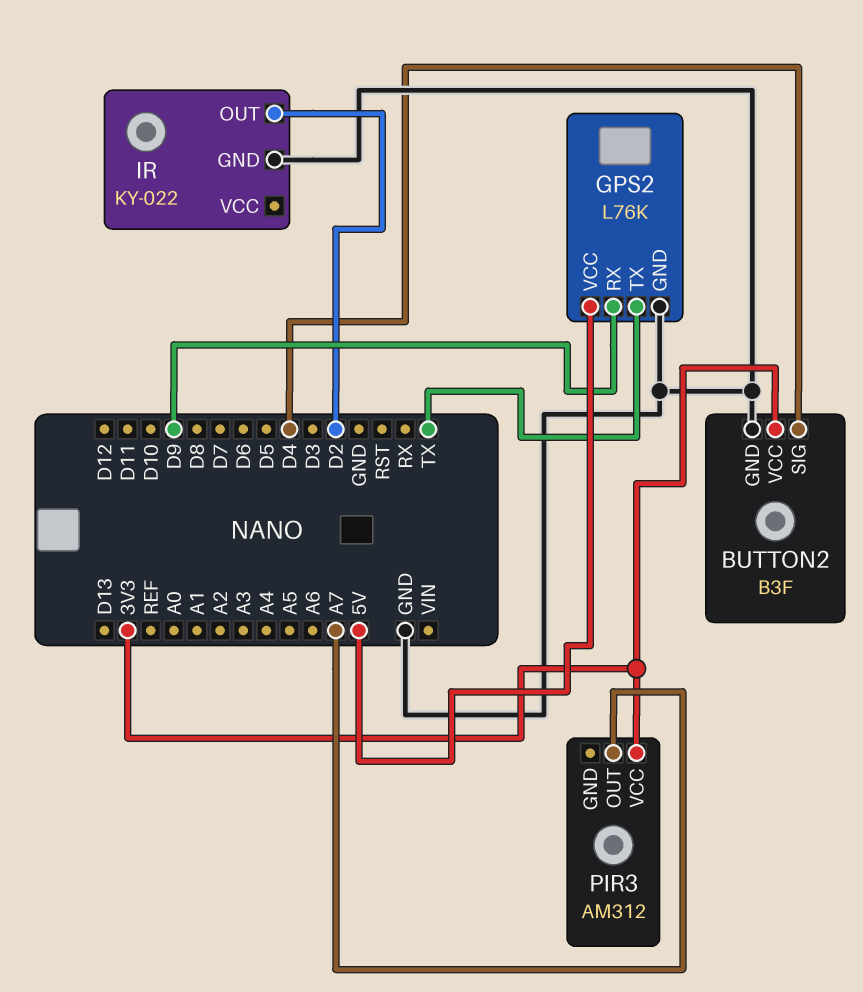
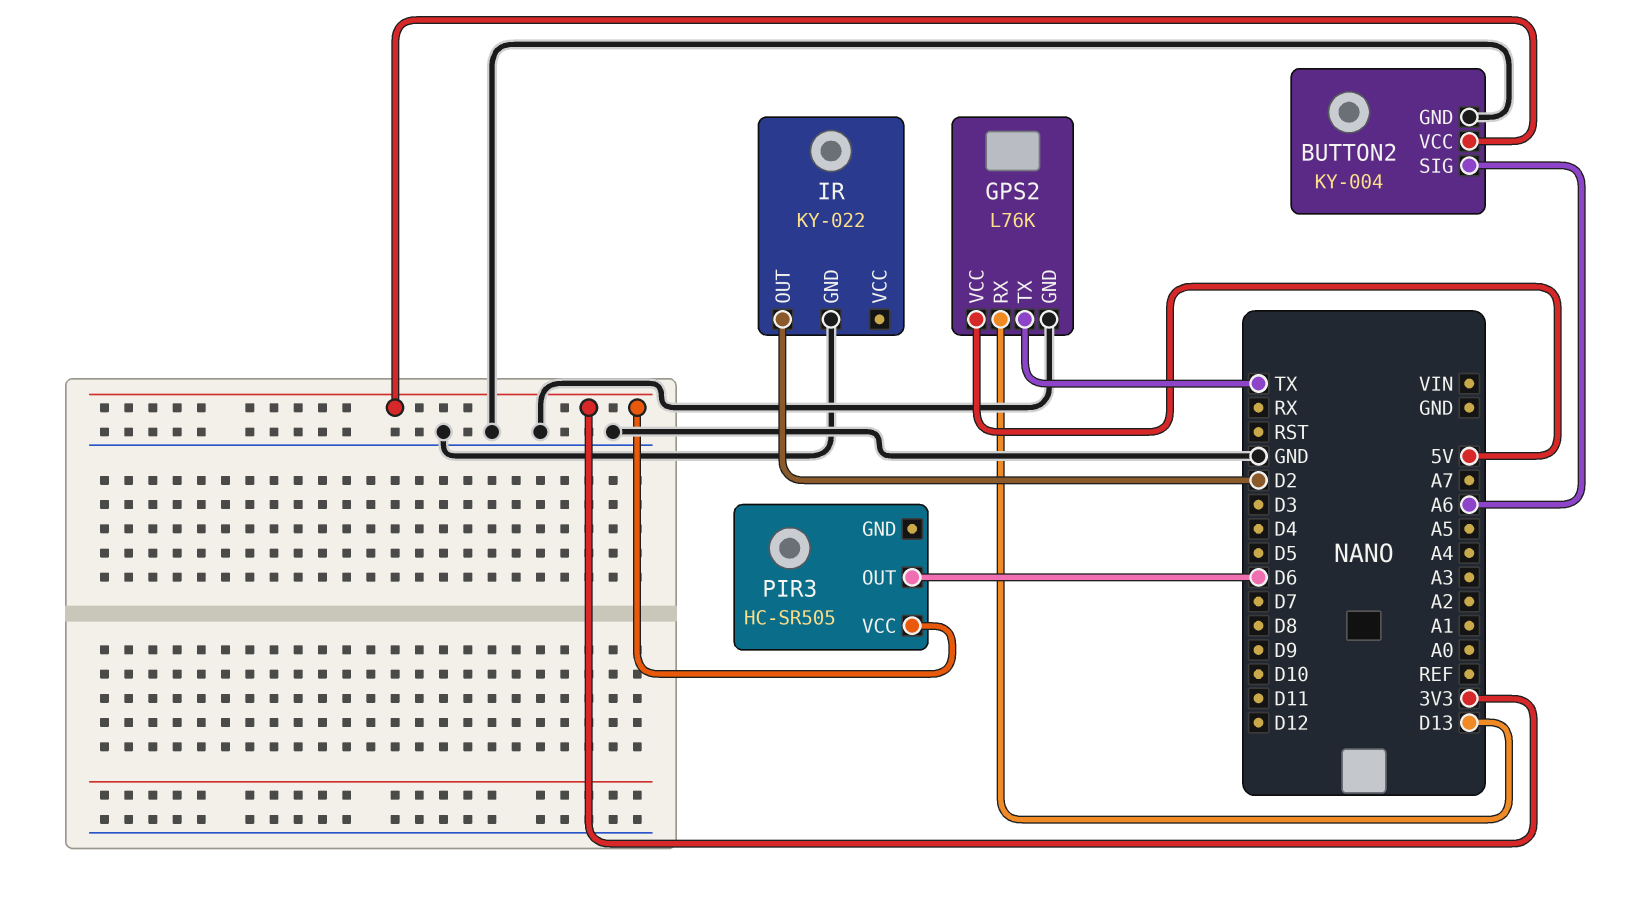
BUTTON2: B3F -> KY-004
BUTTON2 pin SIG: D4 -> A6
GPS2 pin RX: D9 -> D13
PIR3: AM312 -> HC-SR505
PIR3 pin OUT: A7 -> D6

